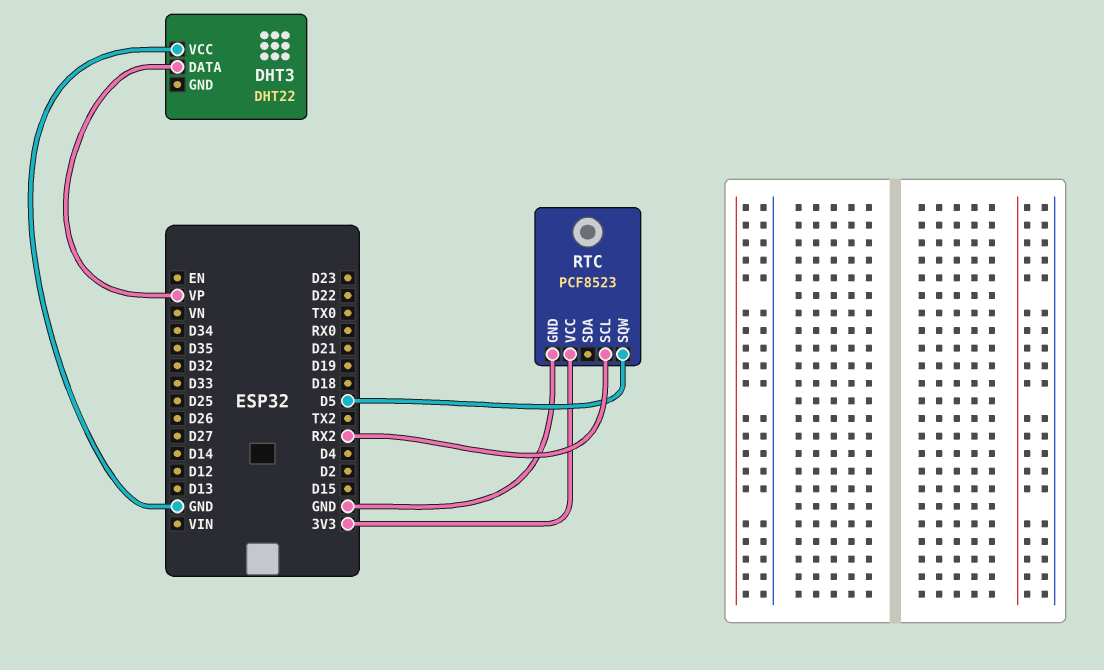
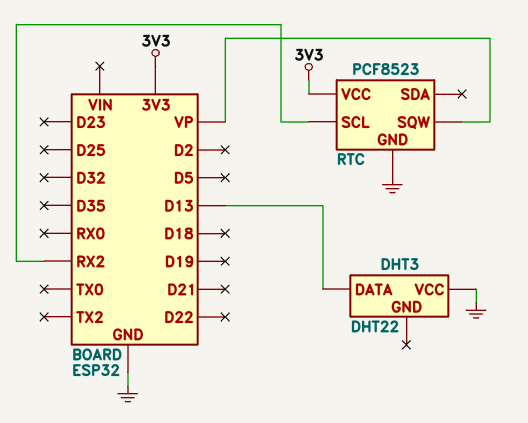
DHT3 pin DATA: VP -> D13
RTC pin SQW: D5 -> VP

